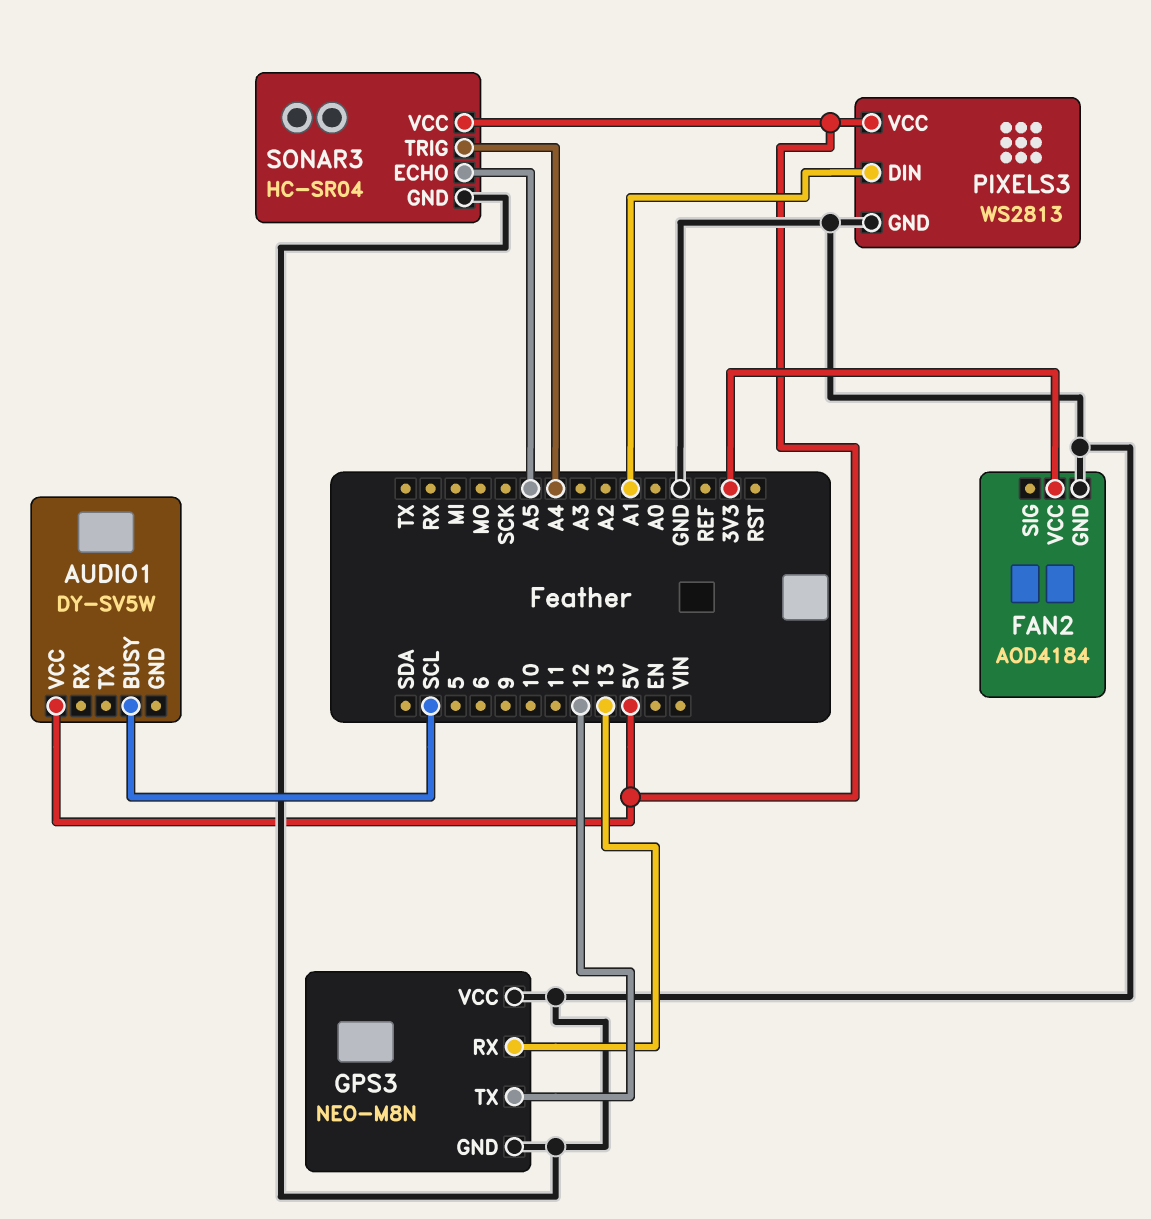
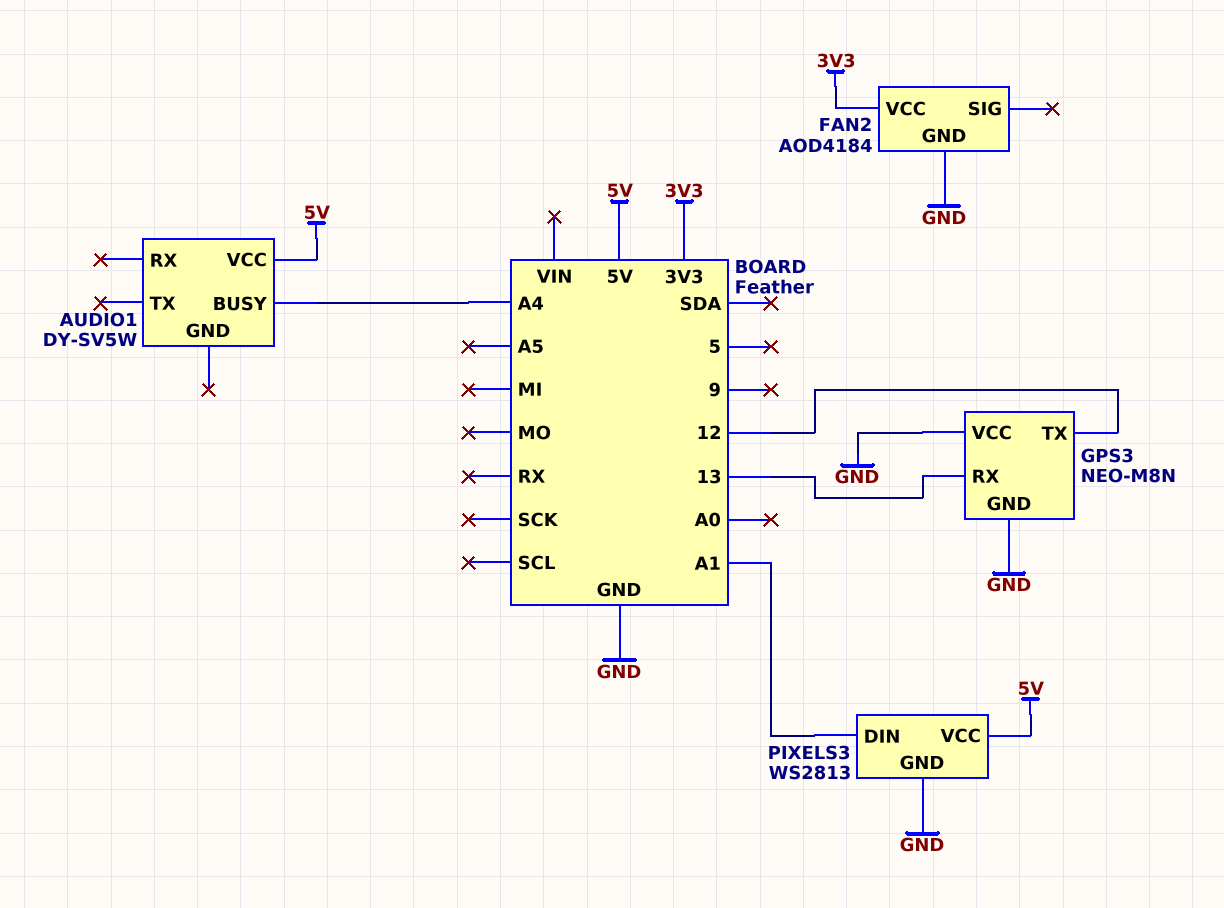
AUDIO1 pin BUSY: SCL -> A4
SONAR3: HC-SR04 -> none
SONAR3 pin ECHO: A5 -> none
SONAR3 pin GND: GND -> none
SONAR3 pin TRIG: A4 -> none
SONAR3 pin VCC: 5V -> none

